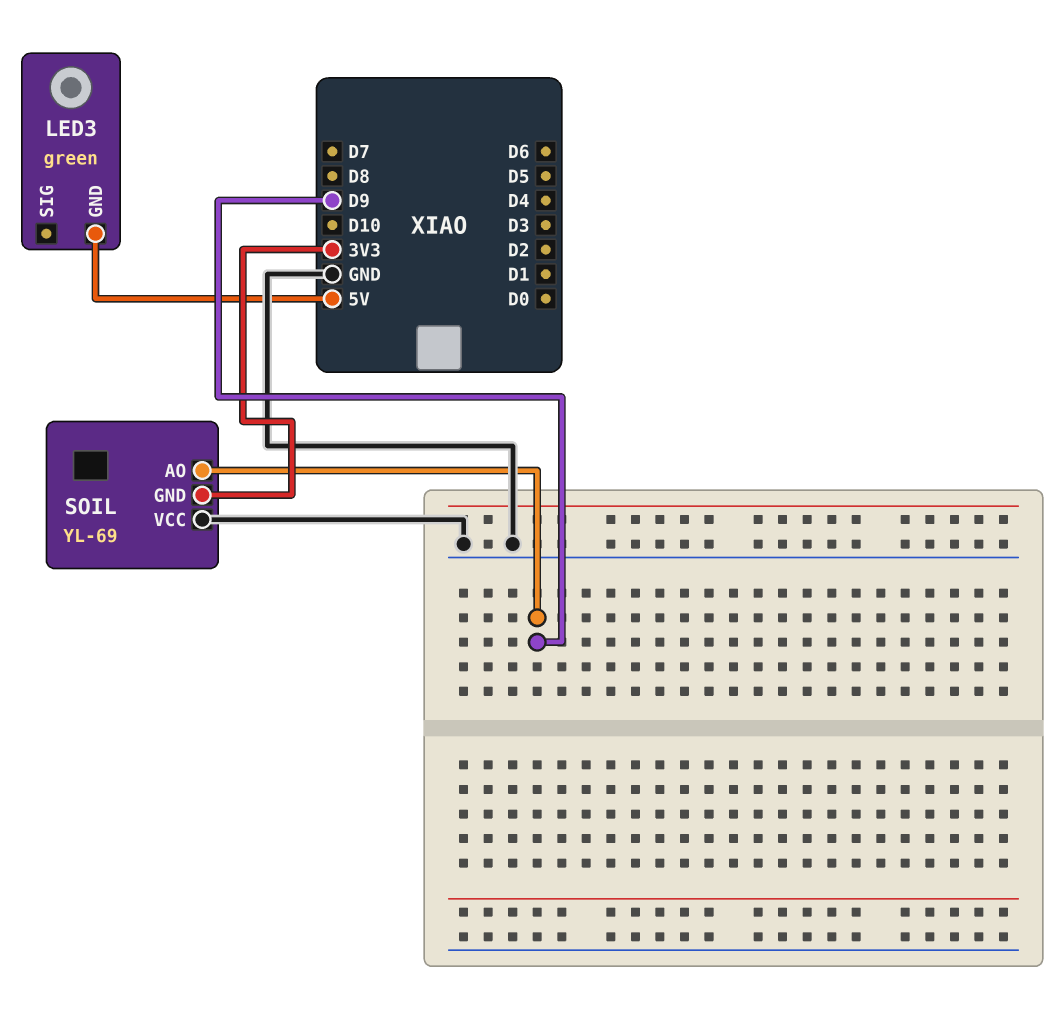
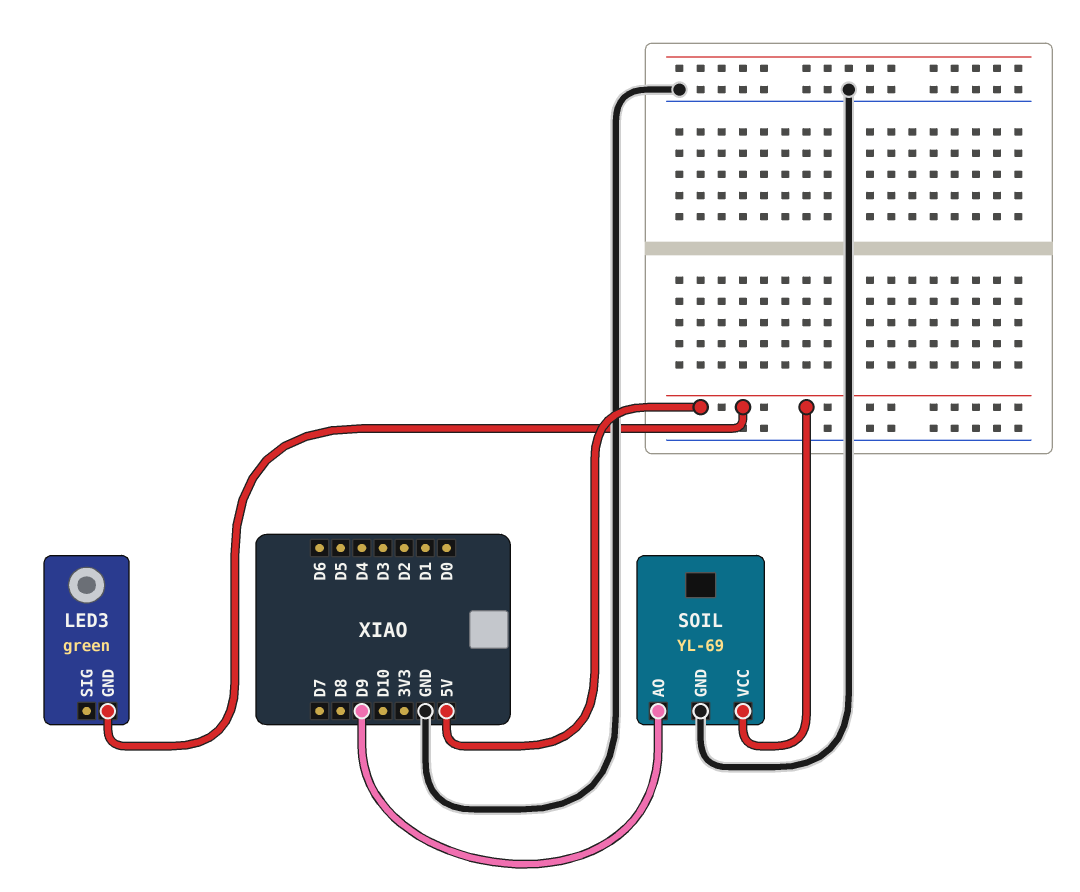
SOIL pin GND: 3V3 -> GND
SOIL pin VCC: GND -> 5V

